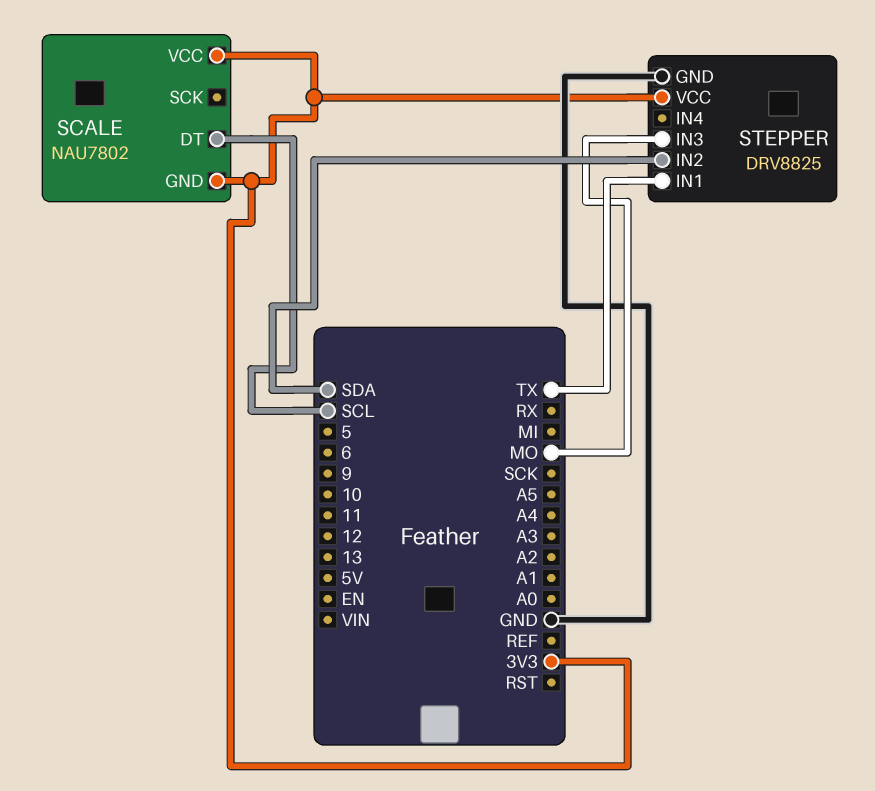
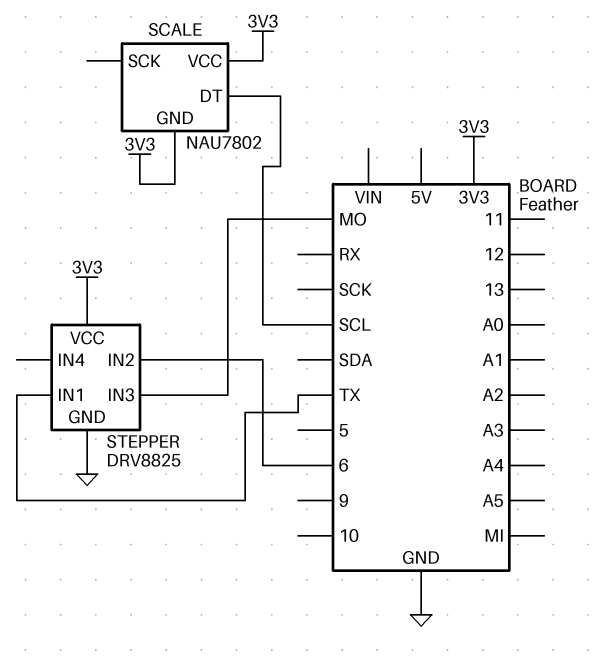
STEPPER pin IN2: SDA -> 6

